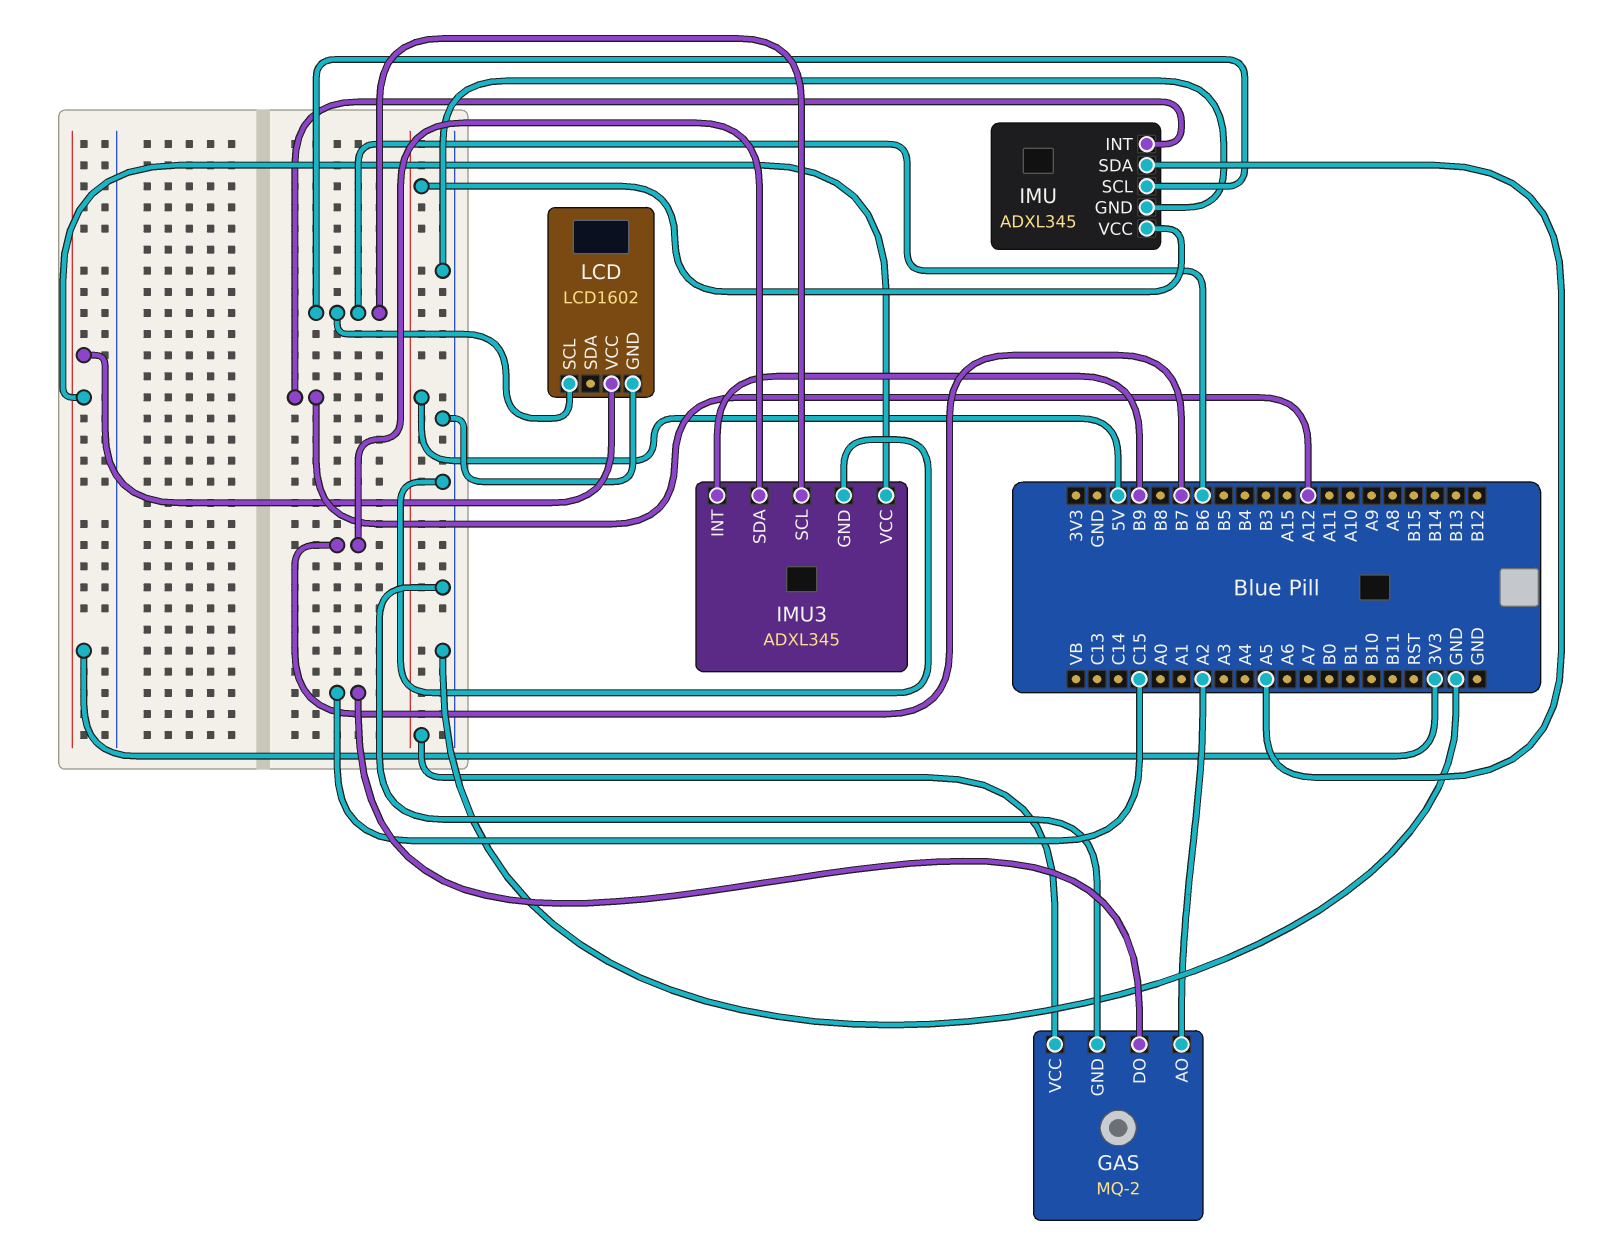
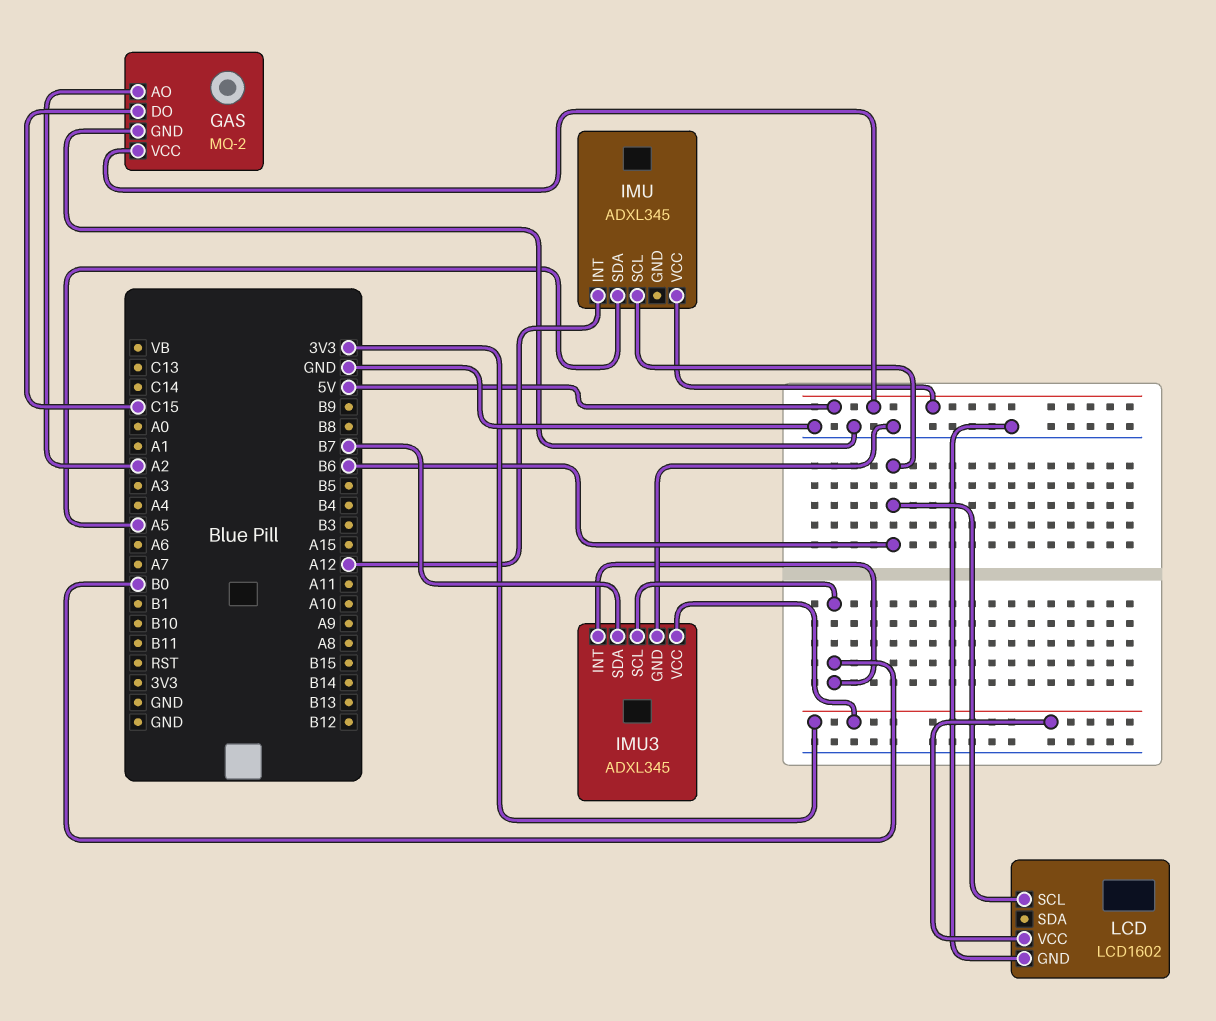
IMU pin GND: GND -> none
IMU3 pin INT: B9 -> B0
IMU3 pin SCL: B6 -> B0

